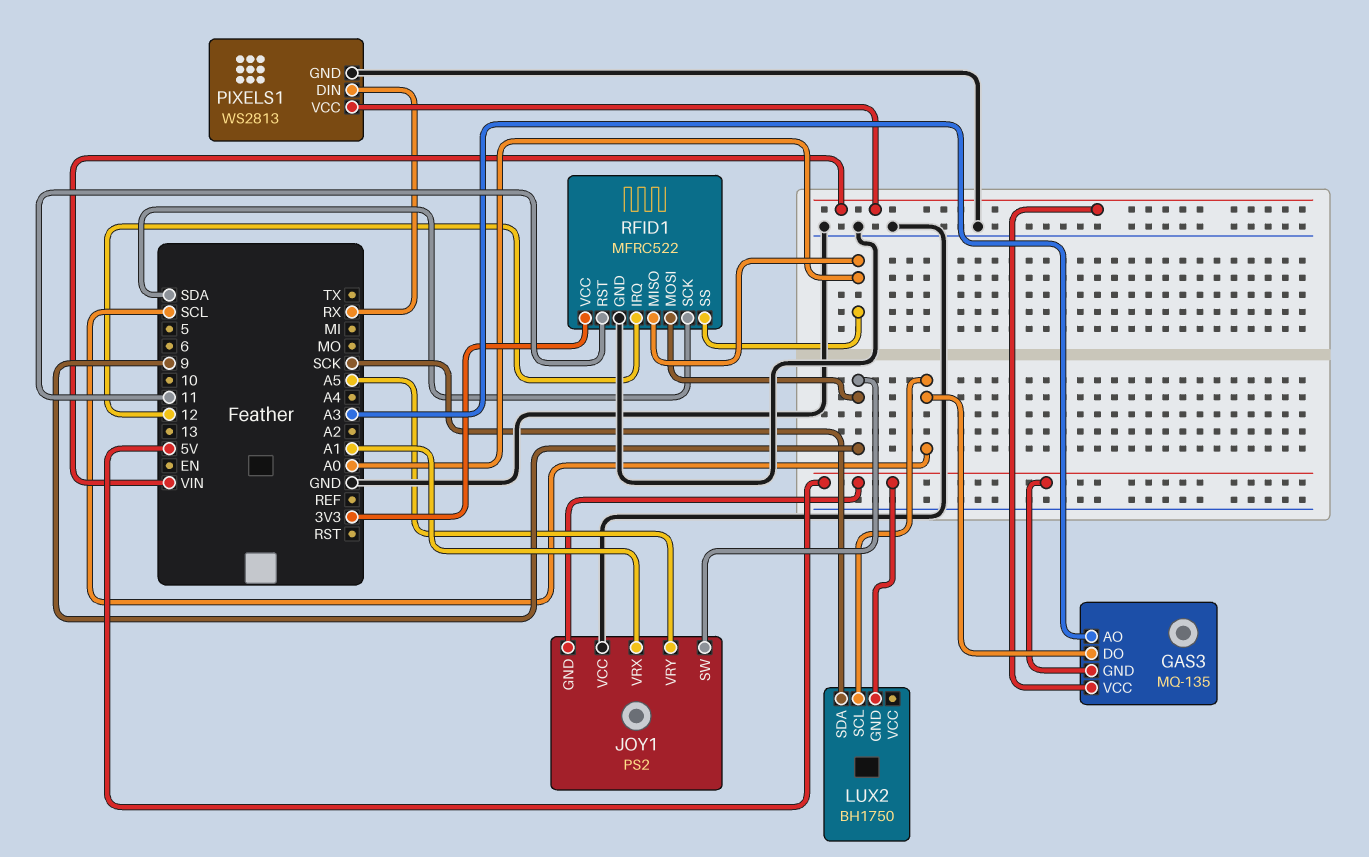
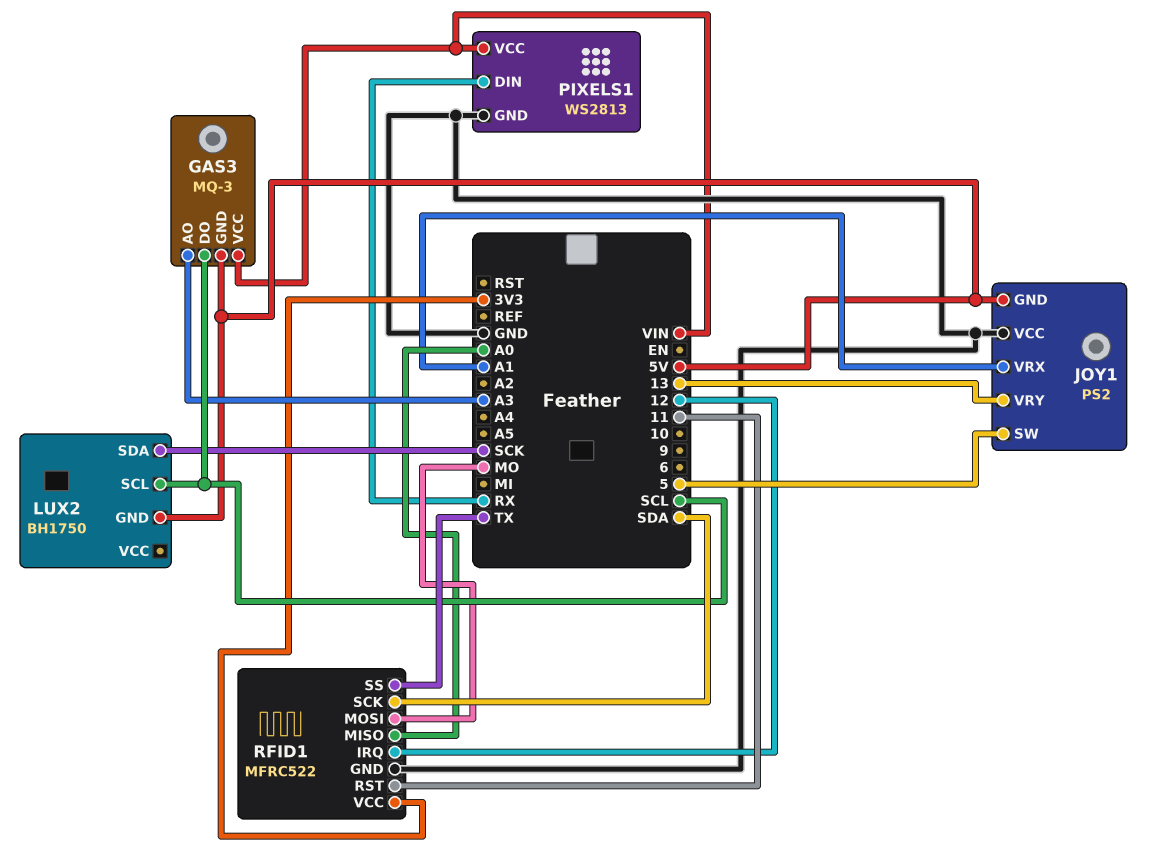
GAS3: MQ-135 -> MQ-3
JOY1 pin SW: 9 -> 5
JOY1 pin VRY: A5 -> 13
RFID1 pin MOSI: 9 -> MO
RFID1 pin SS: A0 -> TX

